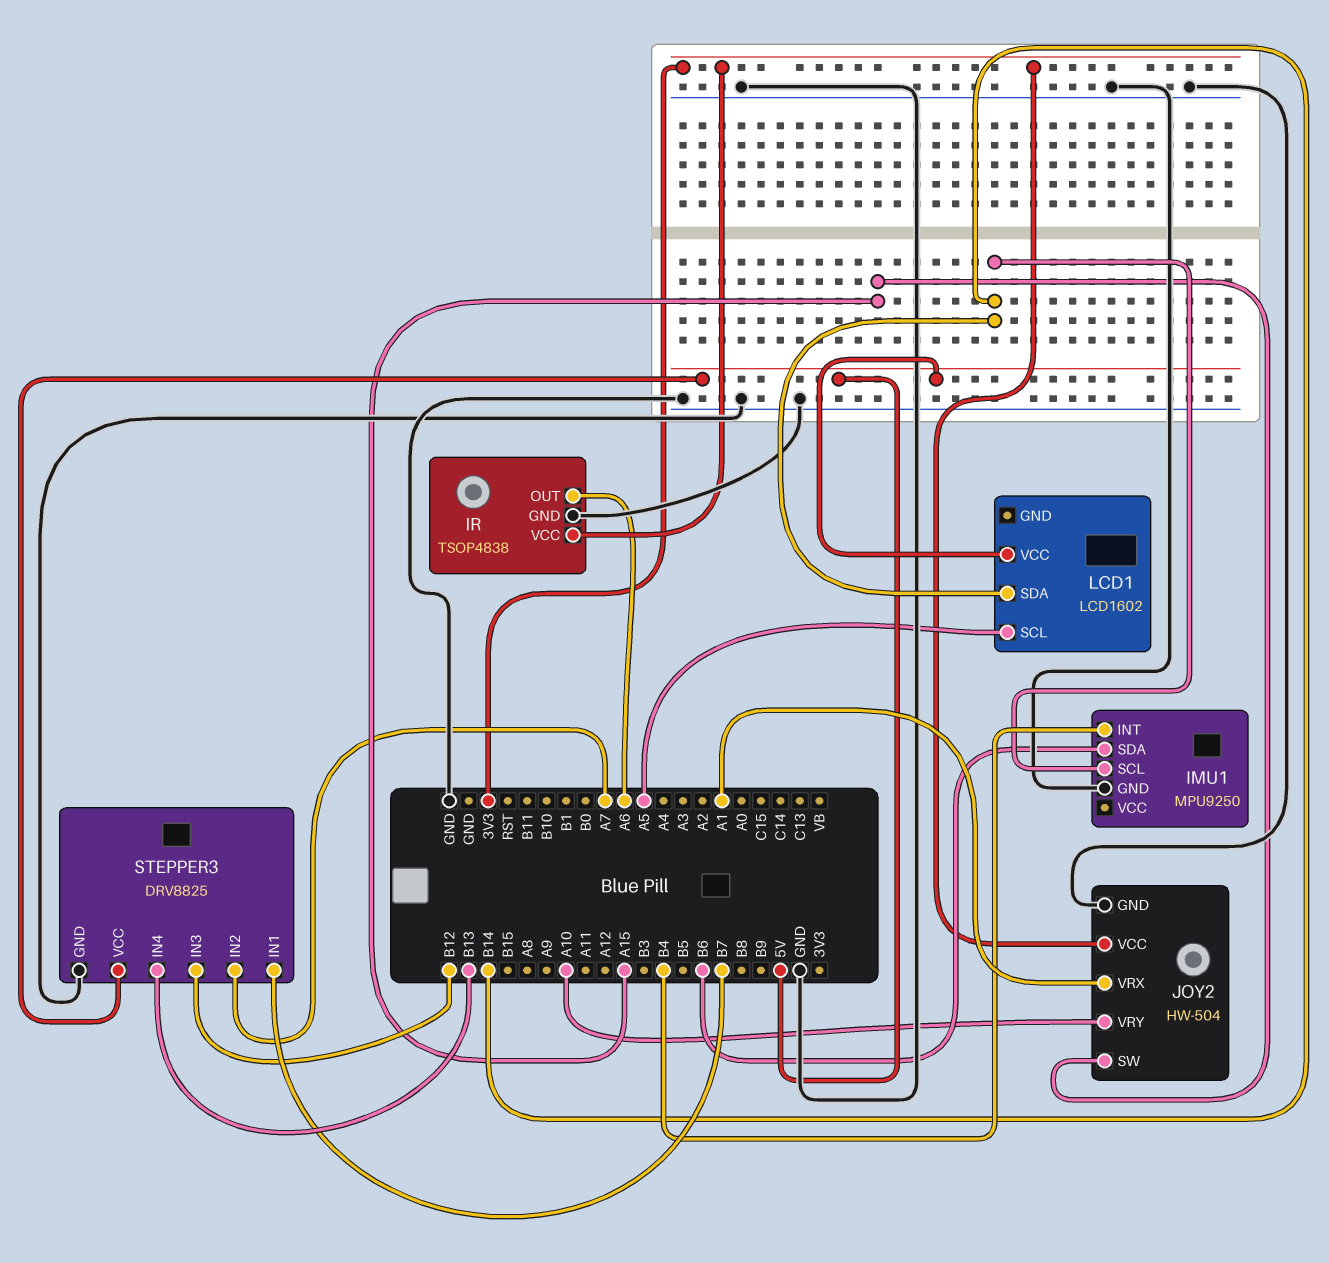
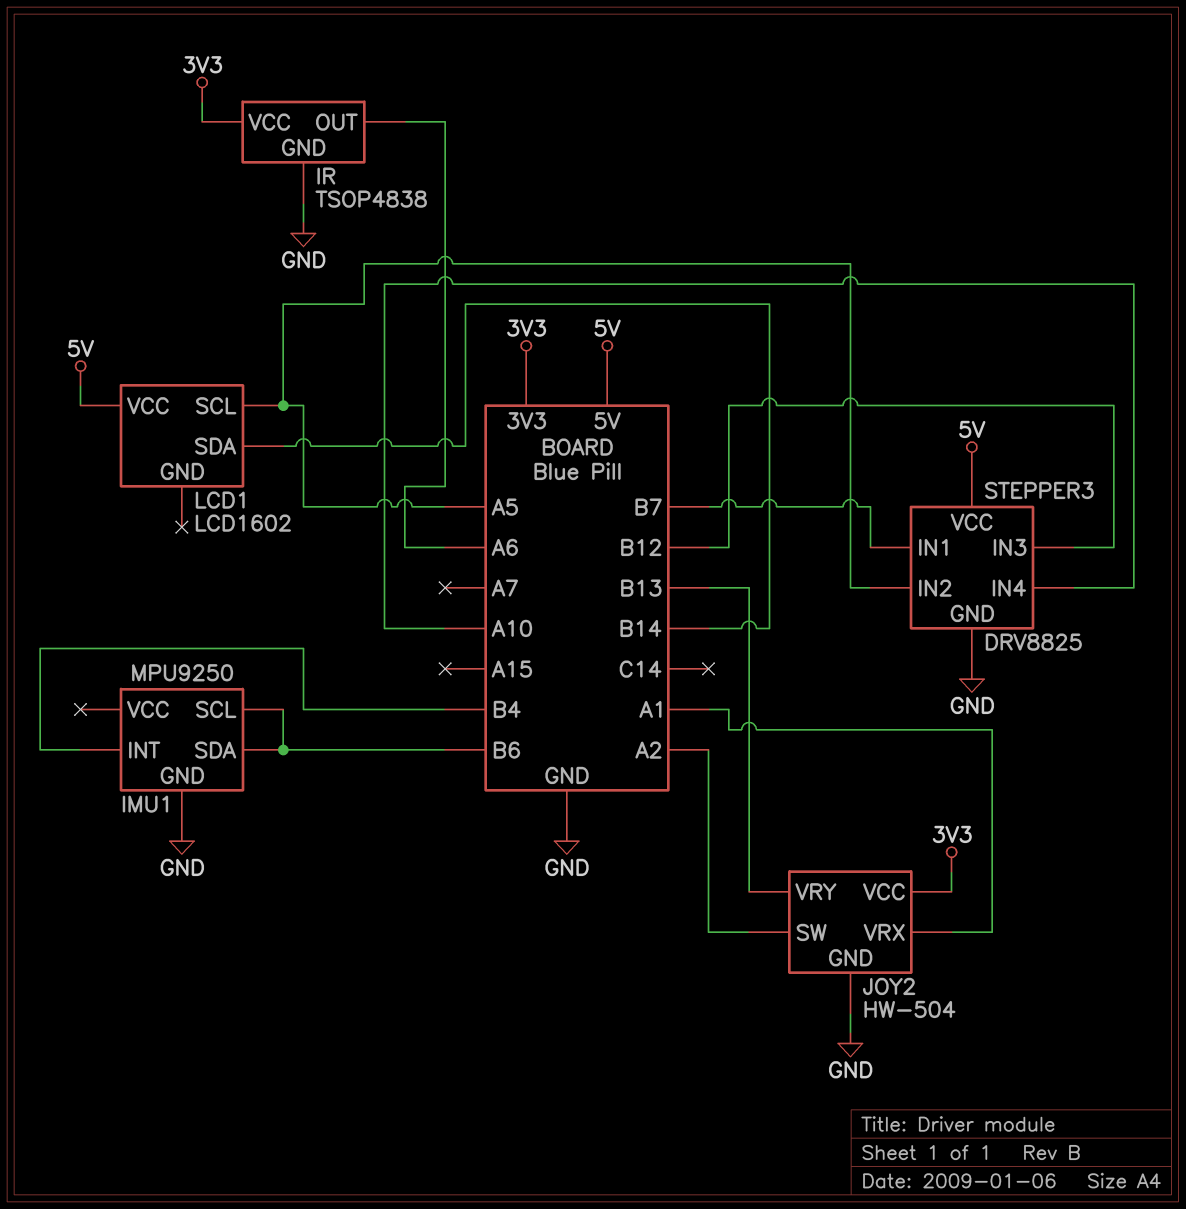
IMU1 pin SCL: B14 -> B6
JOY2 pin SW: A15 -> A2
JOY2 pin VRY: A10 -> B13
STEPPER3 pin IN2: A7 -> A5
STEPPER3 pin IN4: B13 -> A10

